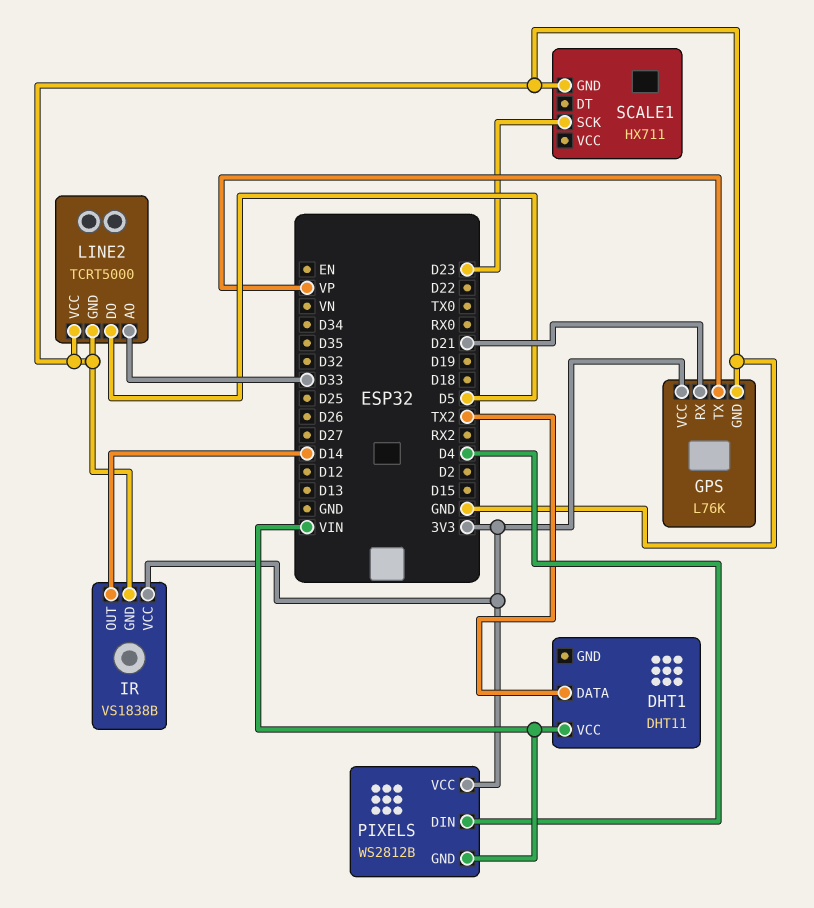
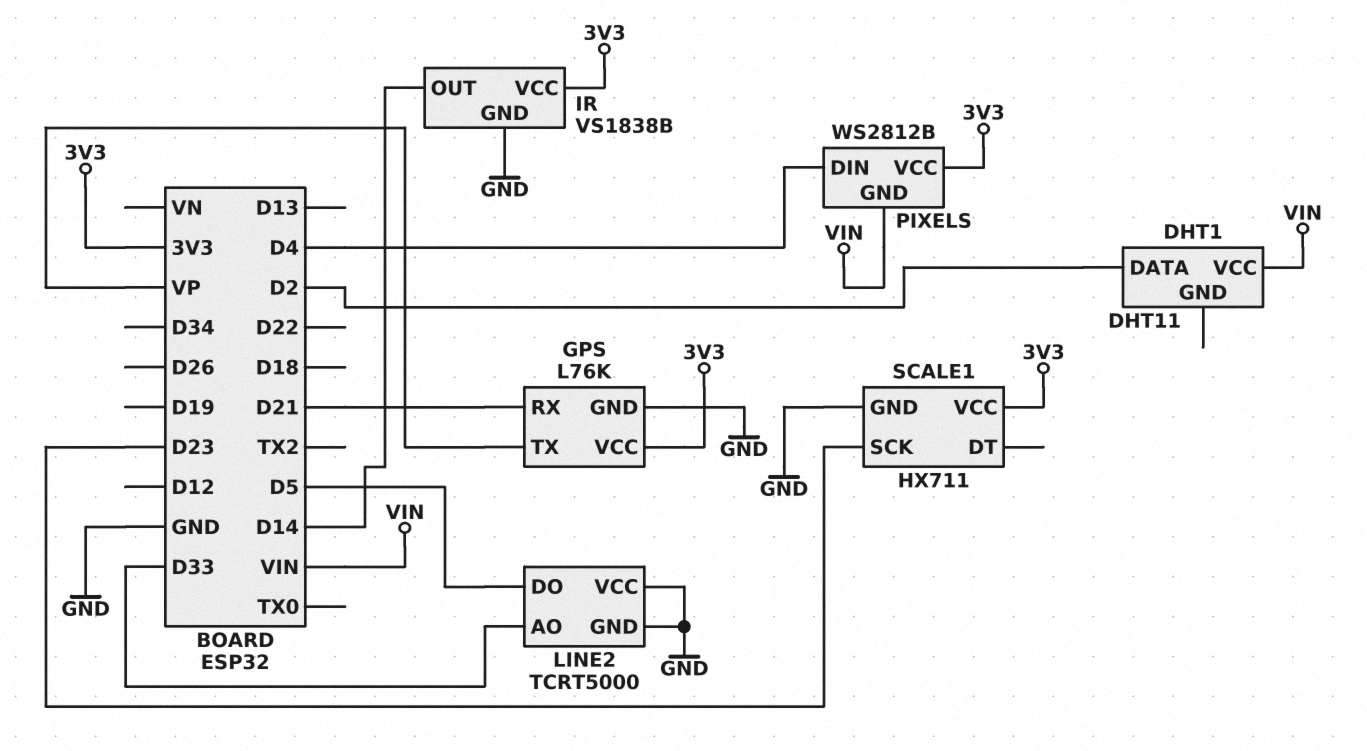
DHT1 pin DATA: TX2 -> D2
SCALE1 pin VCC: none -> 3V3

